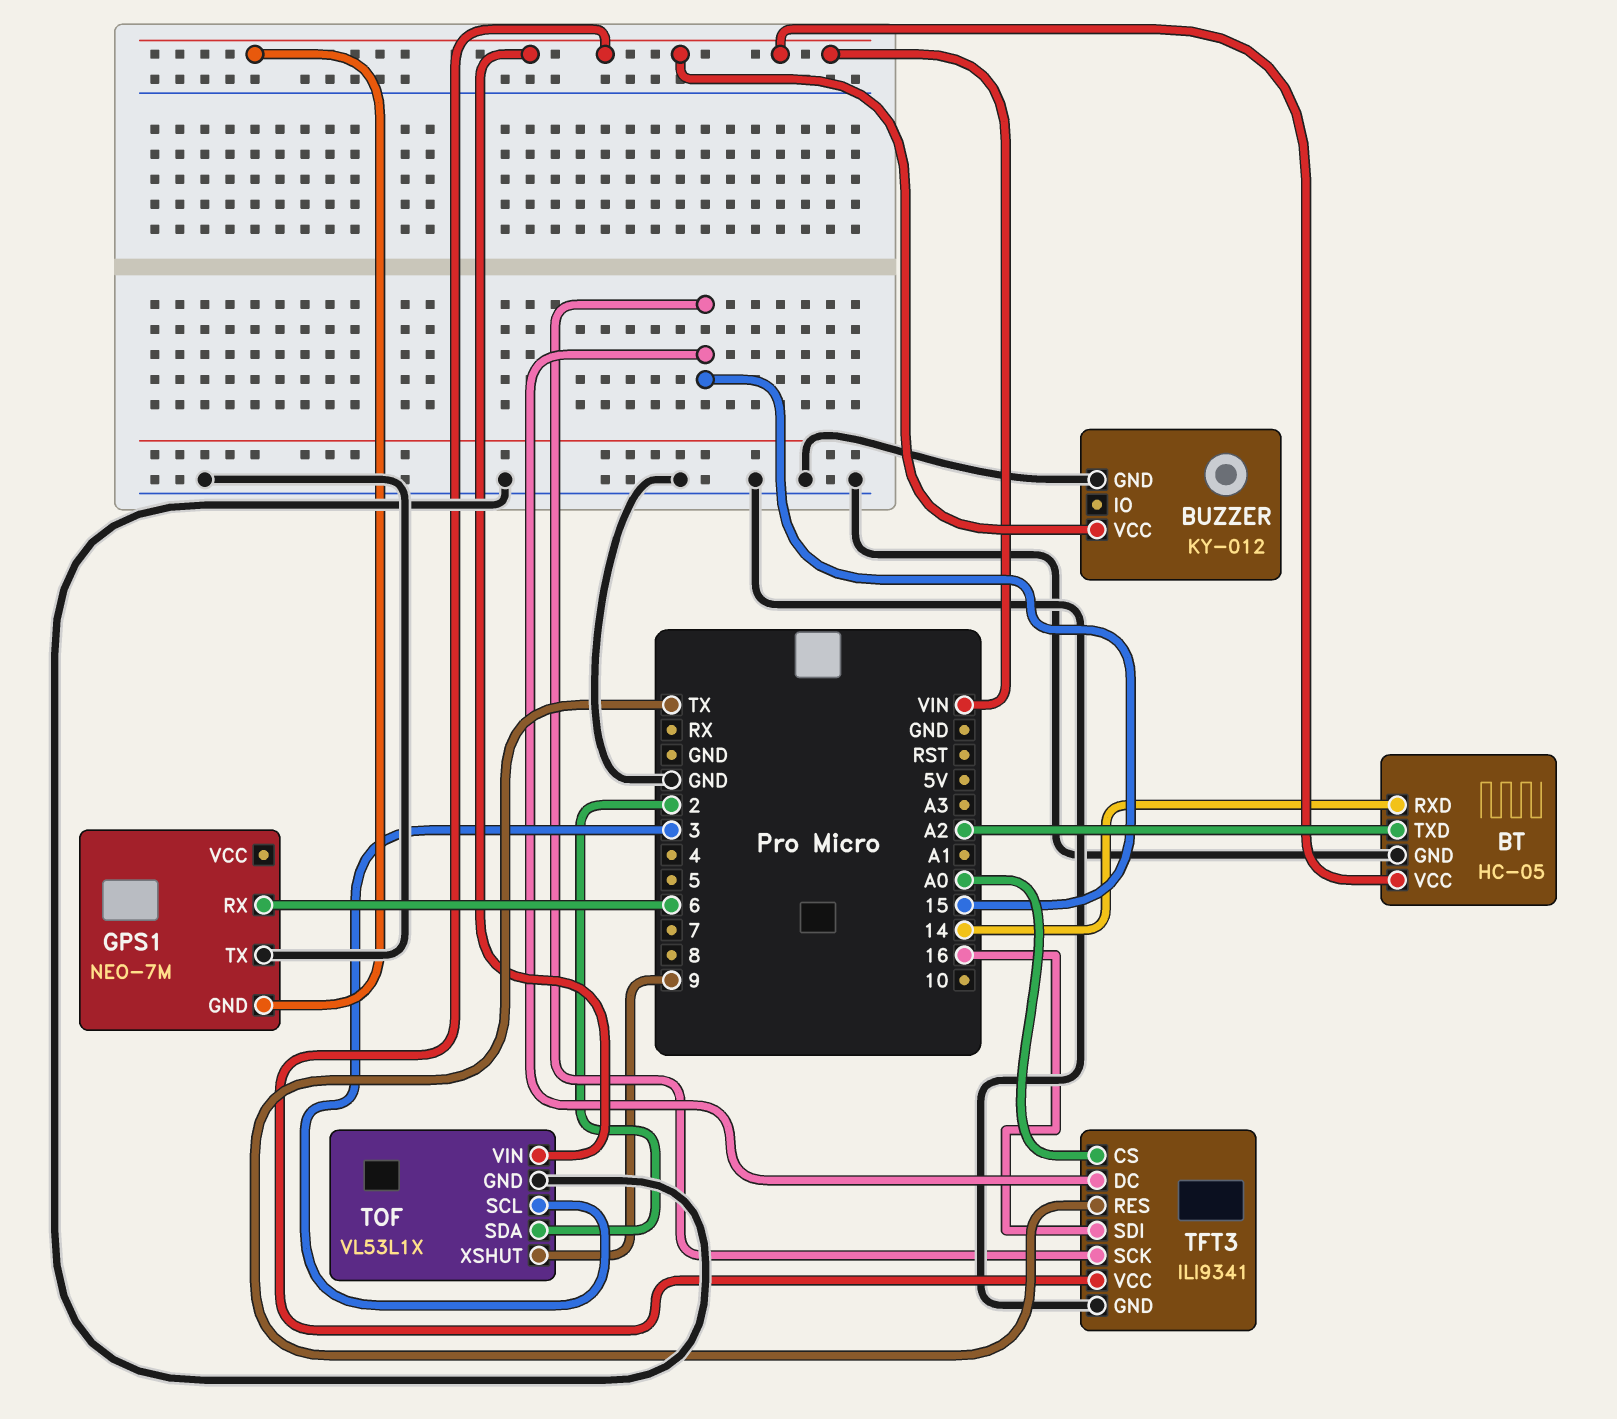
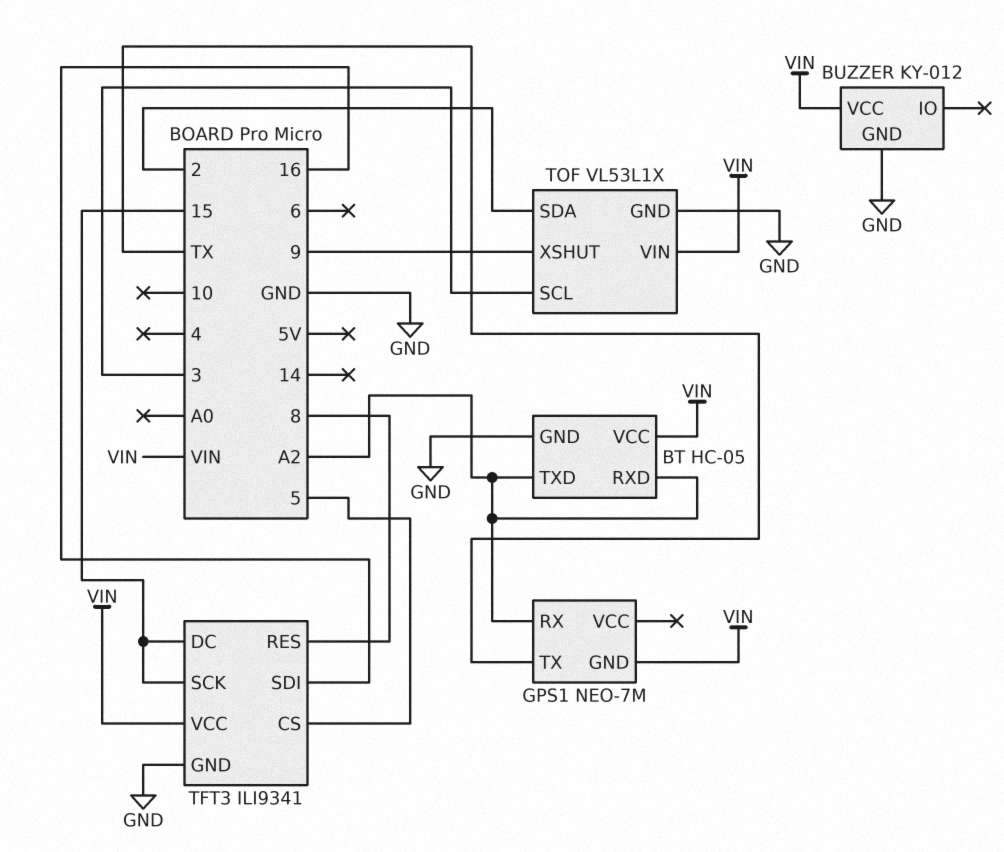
BT pin RXD: 14 -> A2
GPS1 pin RX: 6 -> A2
GPS1 pin TX: GND -> TX
TFT3 pin CS: A0 -> 5
TFT3 pin RES: TX -> 8

